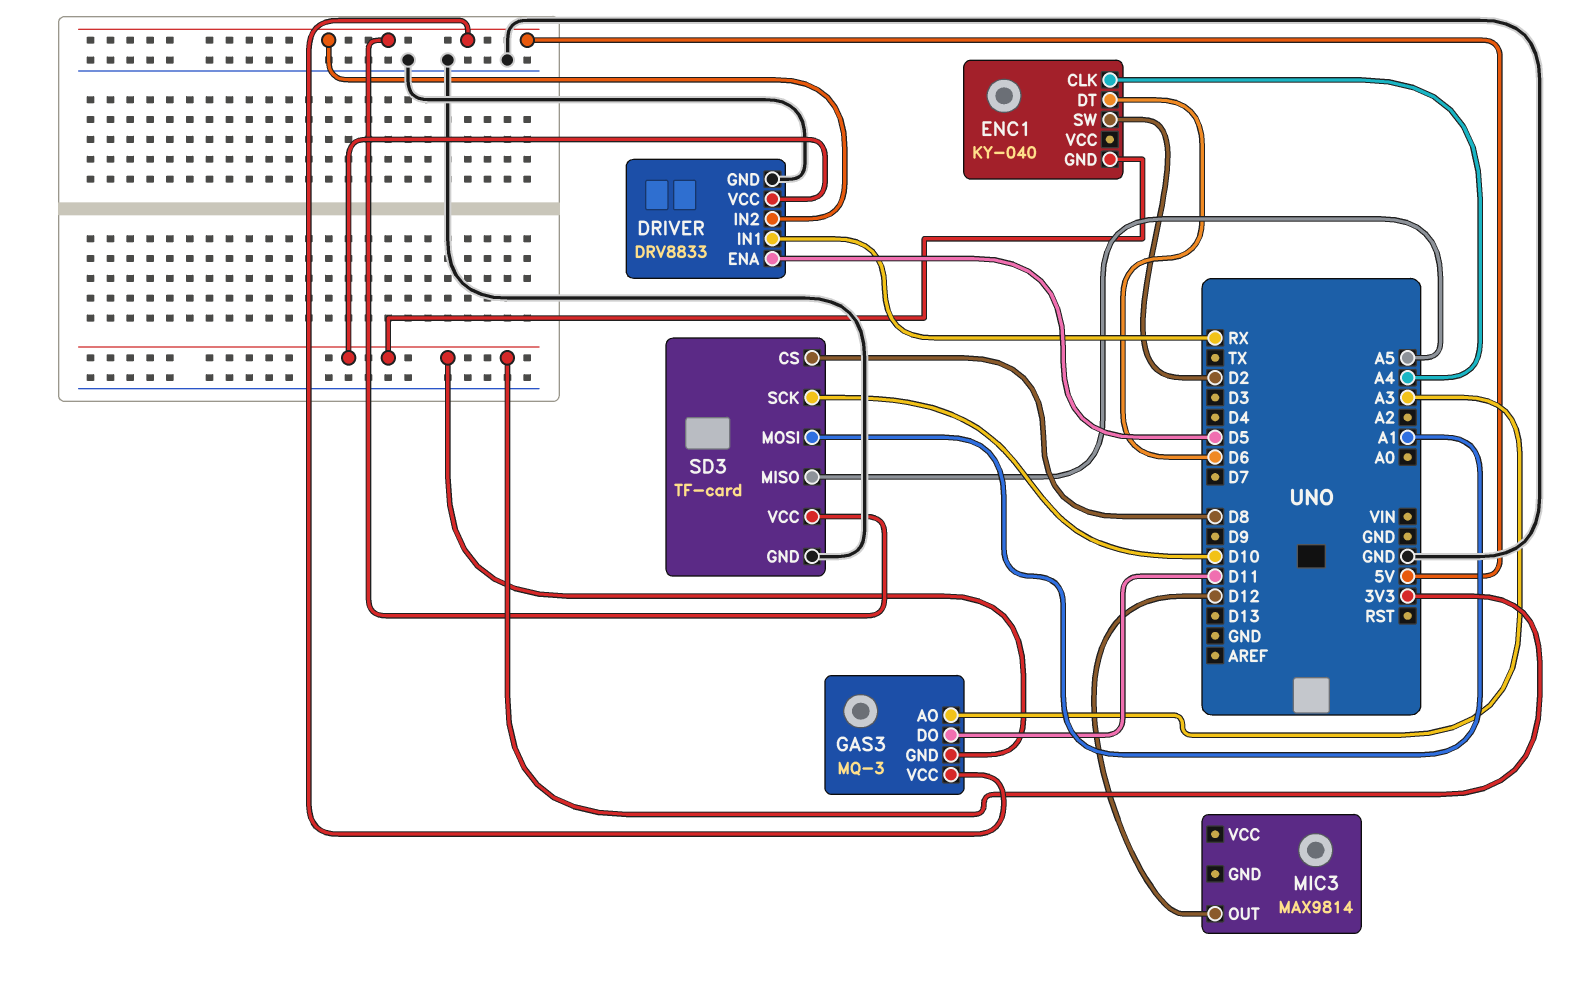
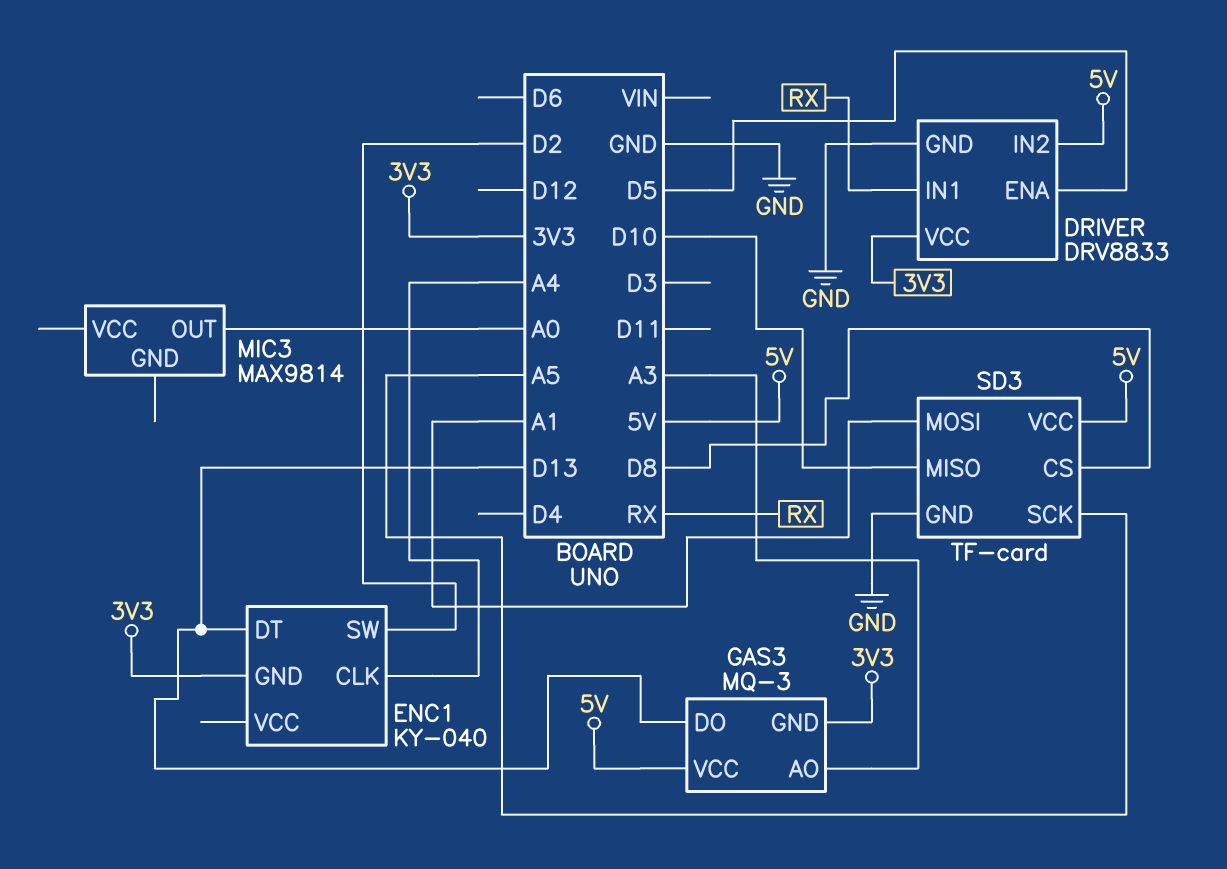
ENC1 pin DT: D6 -> D13
GAS3 pin DO: D11 -> D13
MIC3 pin OUT: D12 -> A0
SD3 pin MISO: A5 -> D10
SD3 pin SCK: D10 -> A5

